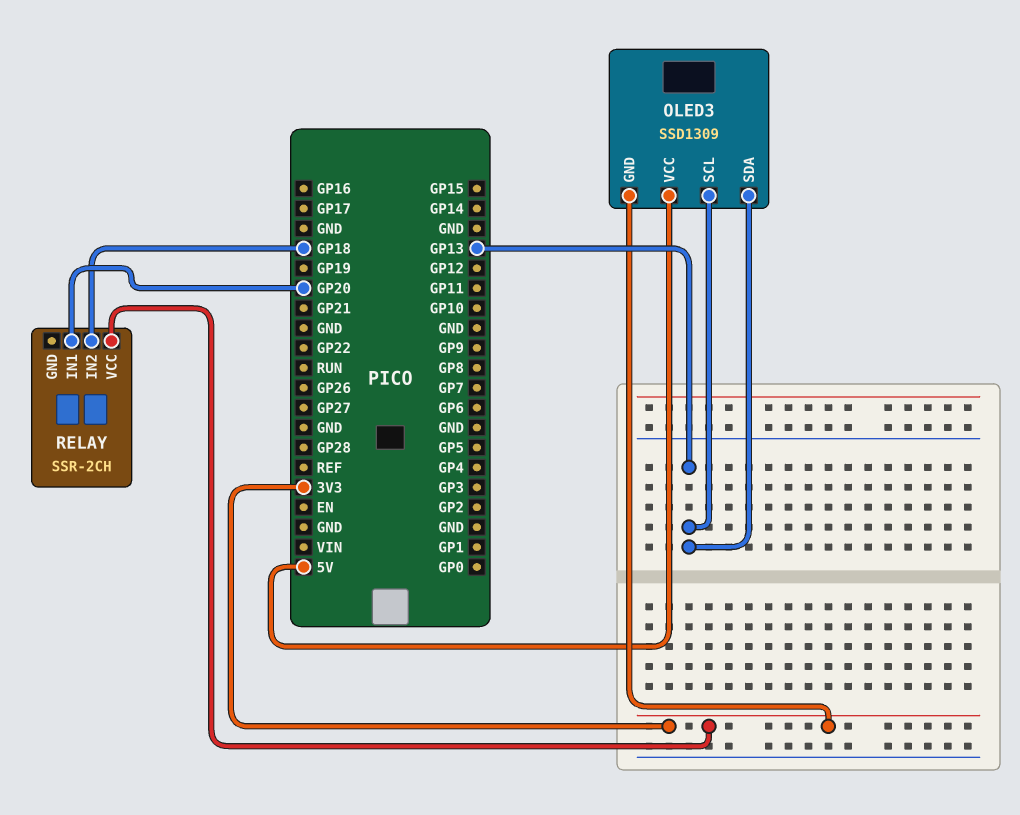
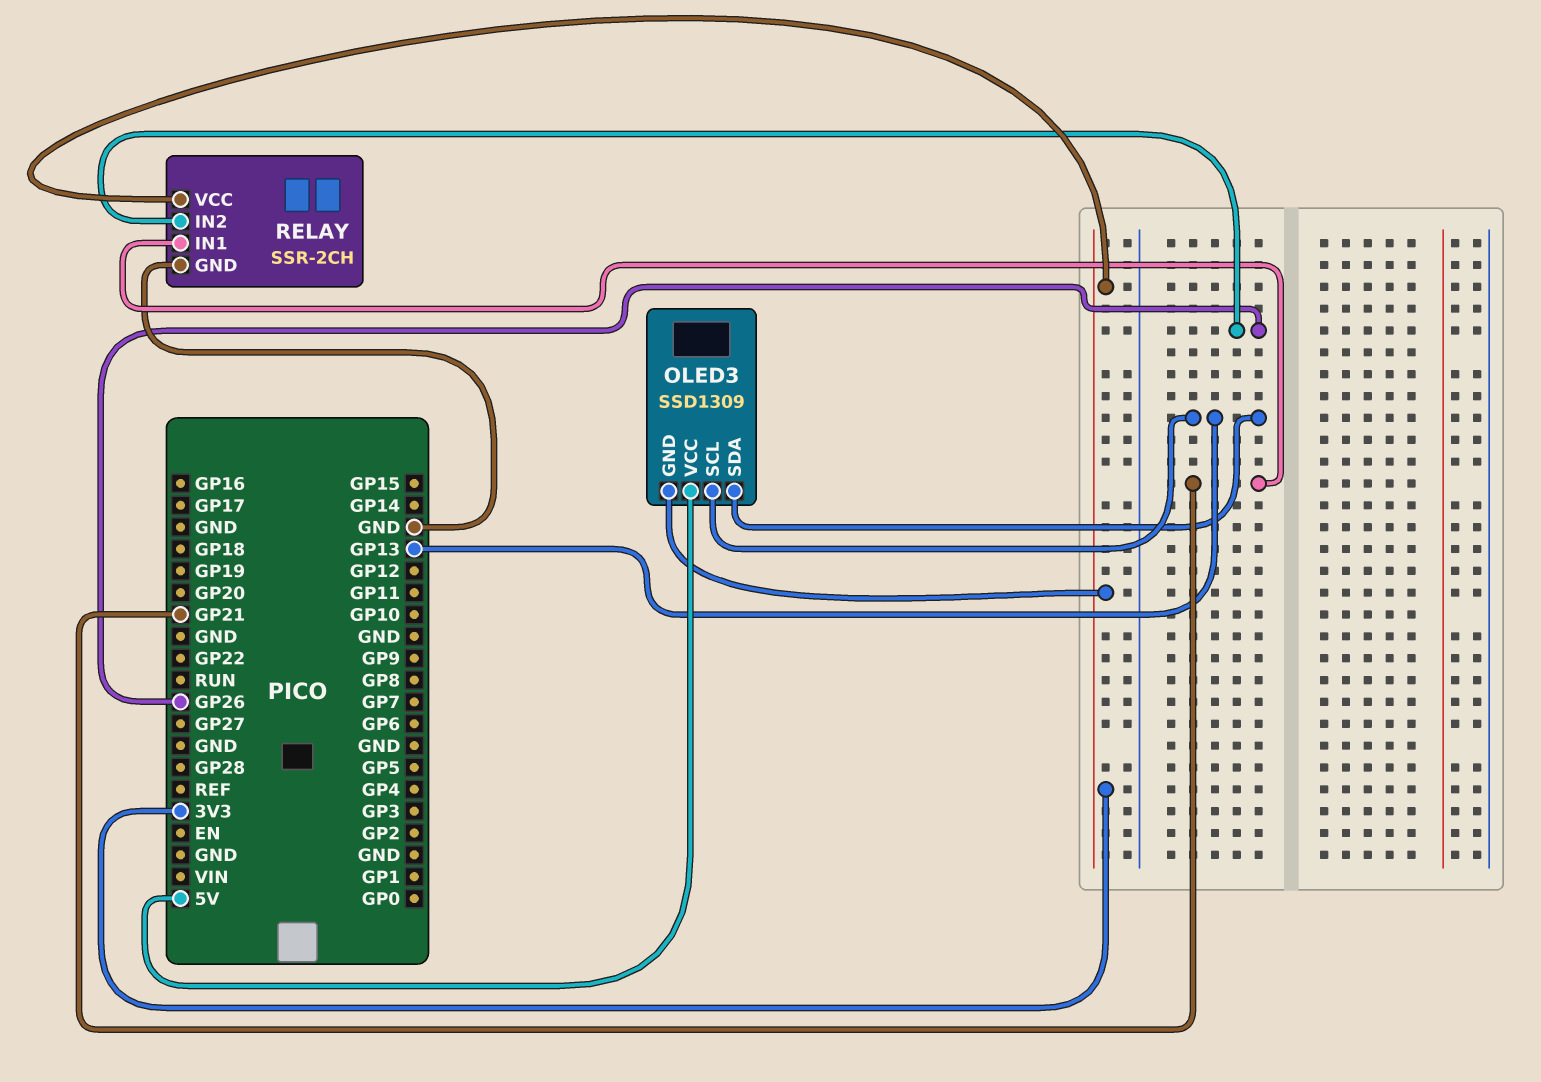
RELAY pin GND: none -> GND
RELAY pin IN1: GP20 -> GP21
RELAY pin IN2: GP18 -> GP26

